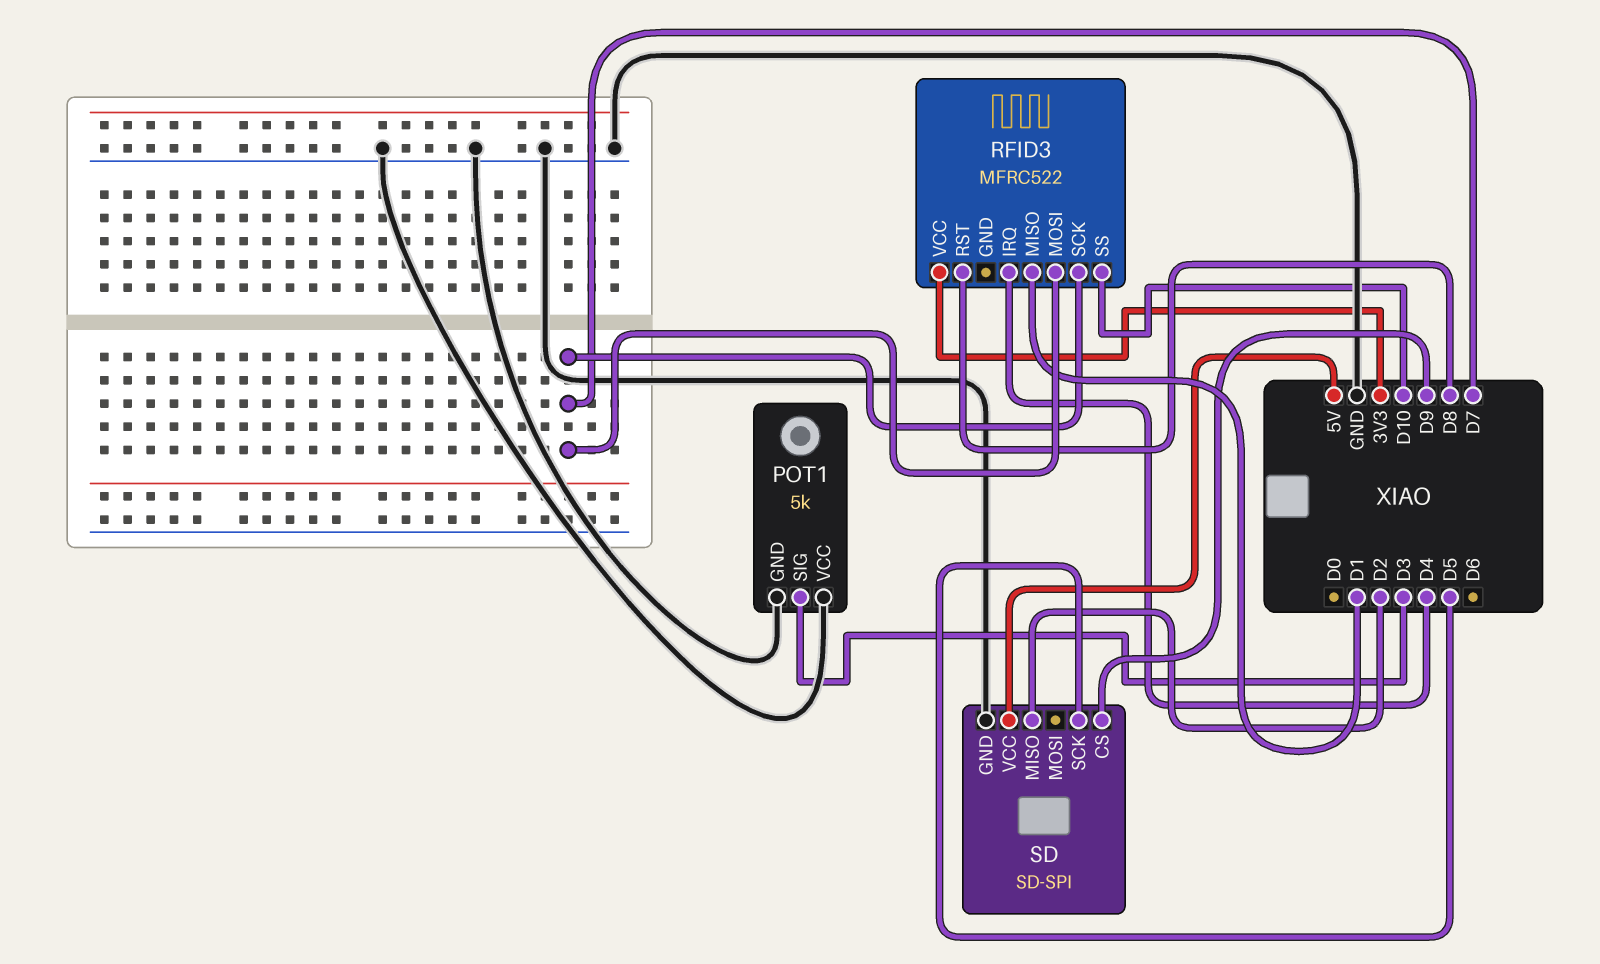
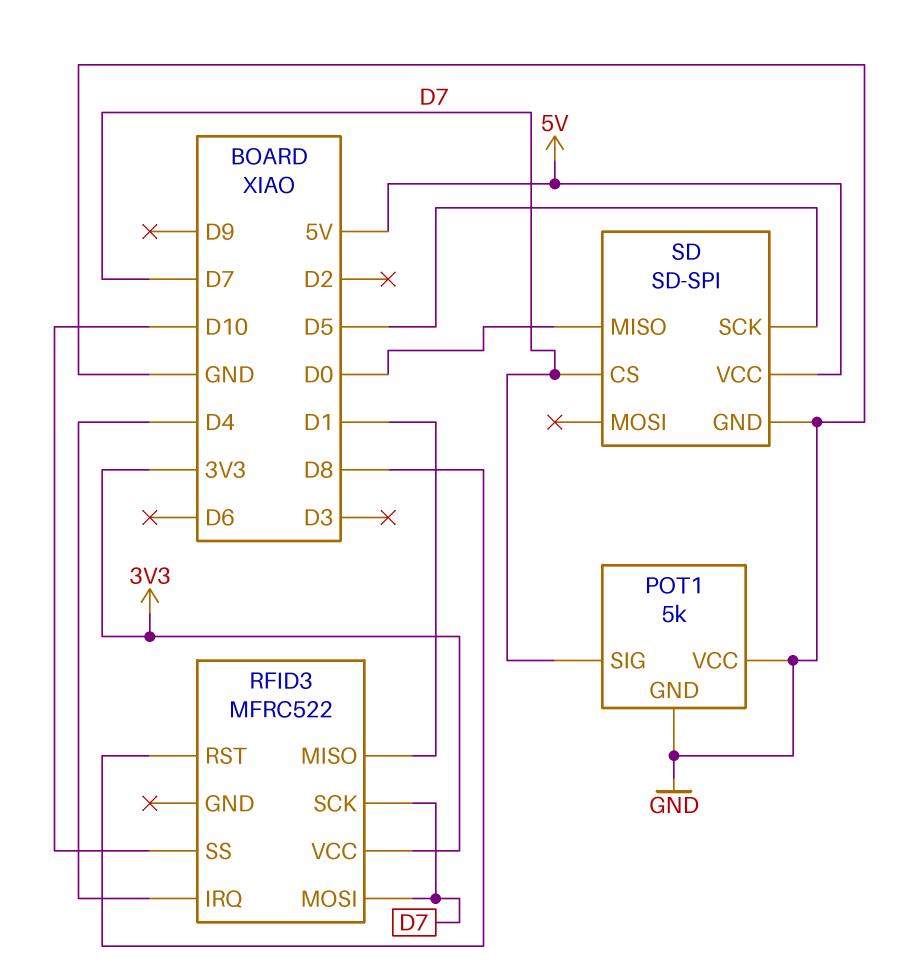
POT1 pin SIG: D3 -> D7
SD pin CS: D9 -> D7
SD pin MISO: D2 -> D0

